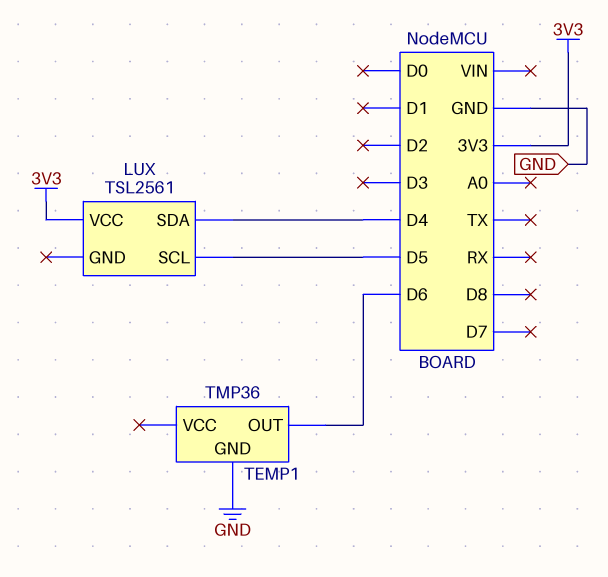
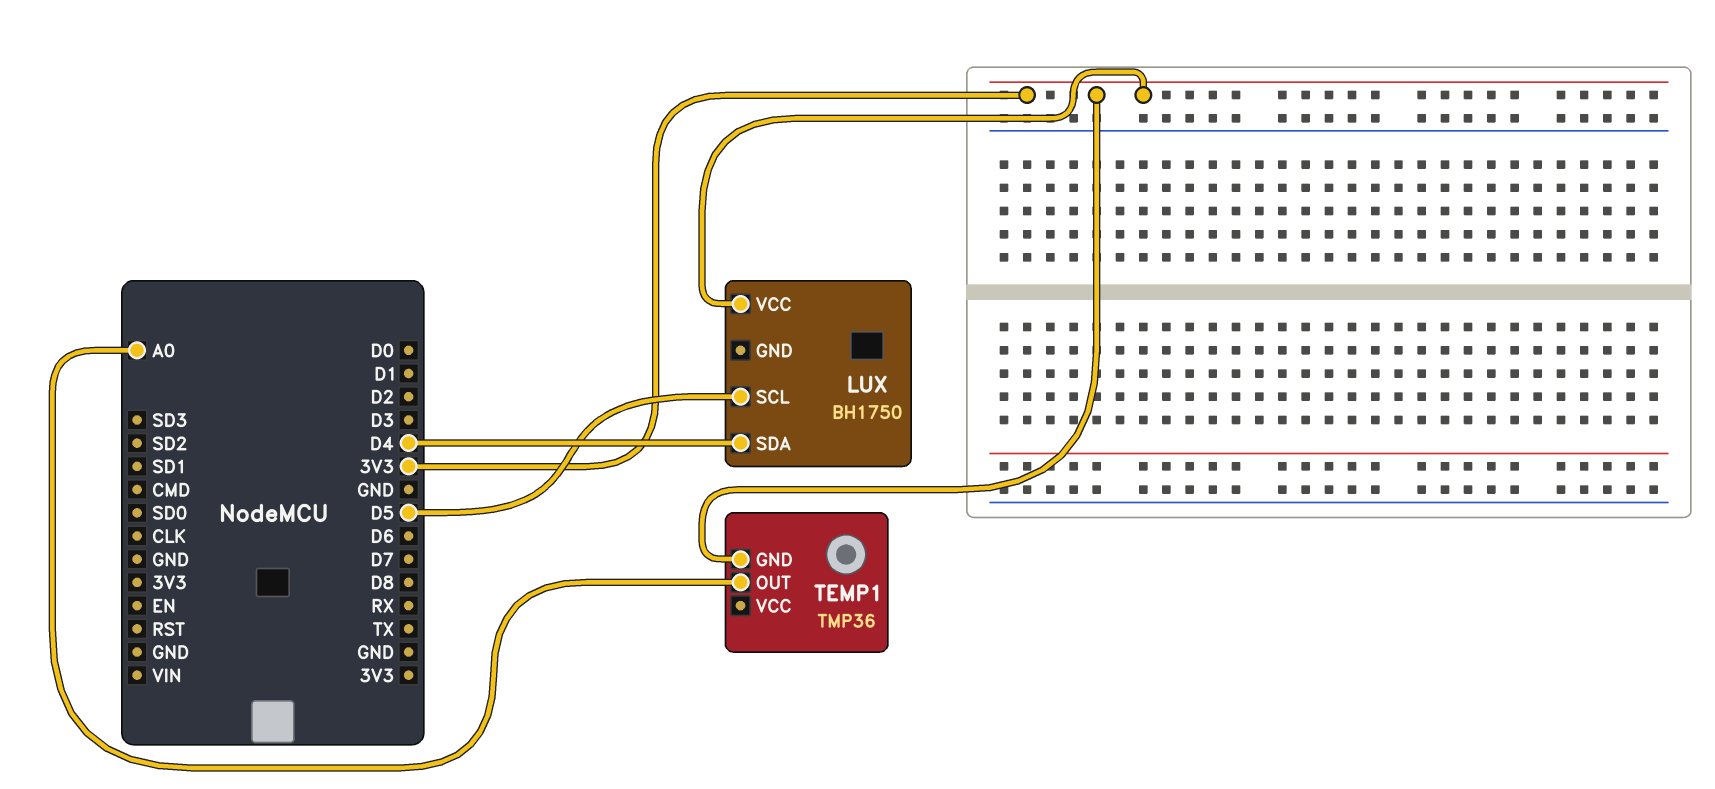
LUX: TSL2561 -> BH1750
TEMP1 pin GND: GND -> 3V3
TEMP1 pin OUT: D6 -> A0

